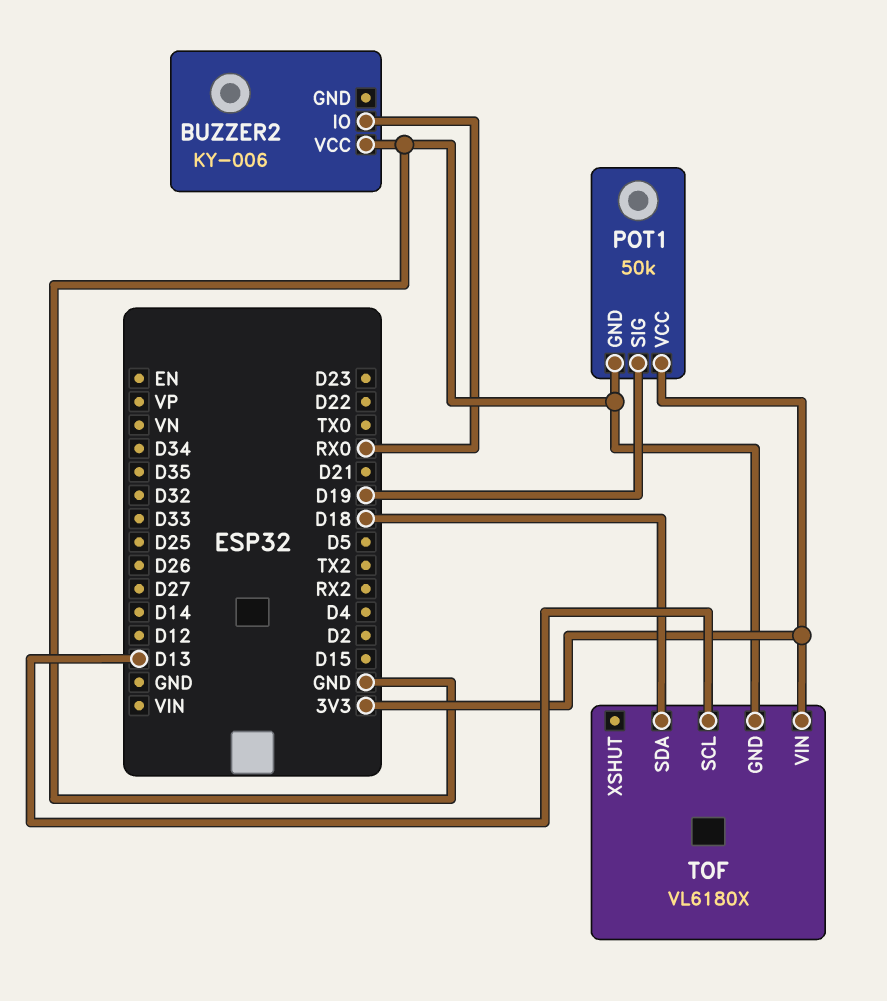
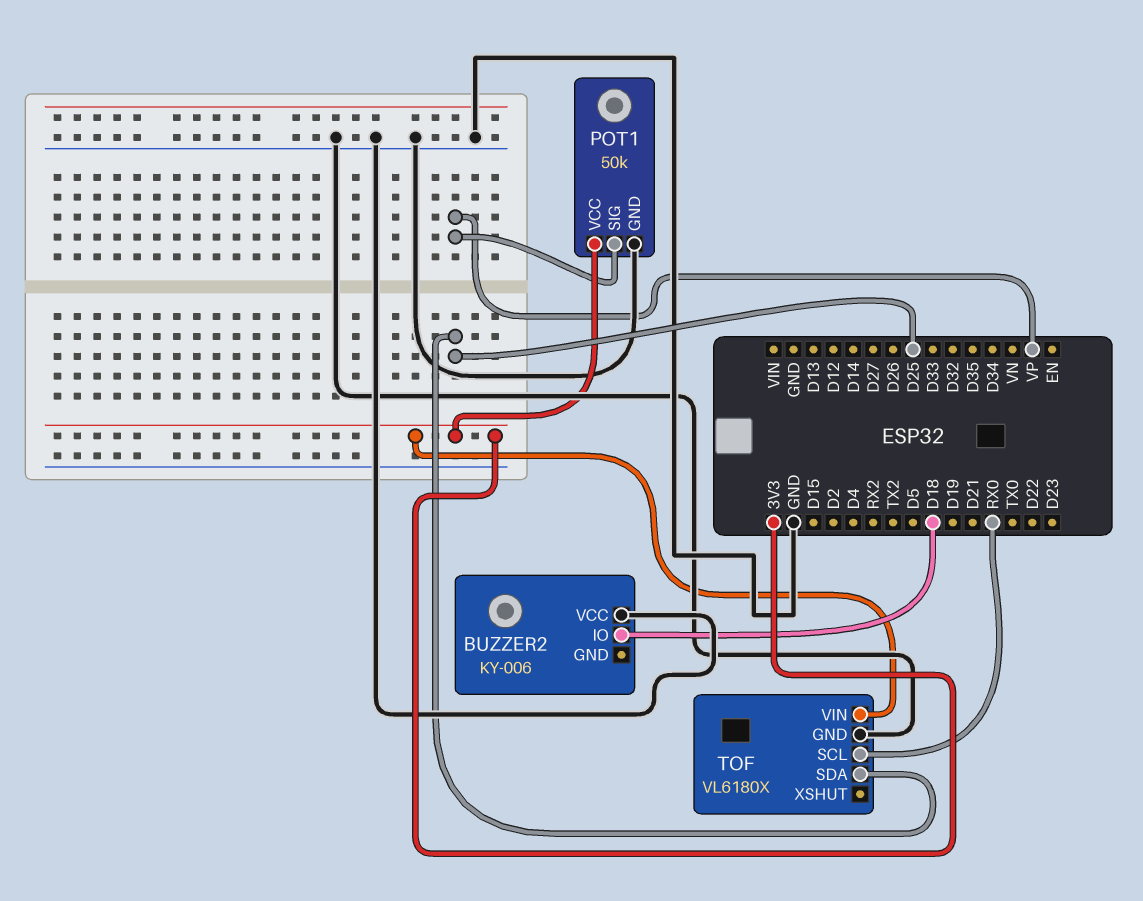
BUZZER2 pin IO: RX0 -> D18
POT1 pin SIG: D19 -> VP
TOF pin SCL: D13 -> RX0
TOF pin SDA: D18 -> D25

